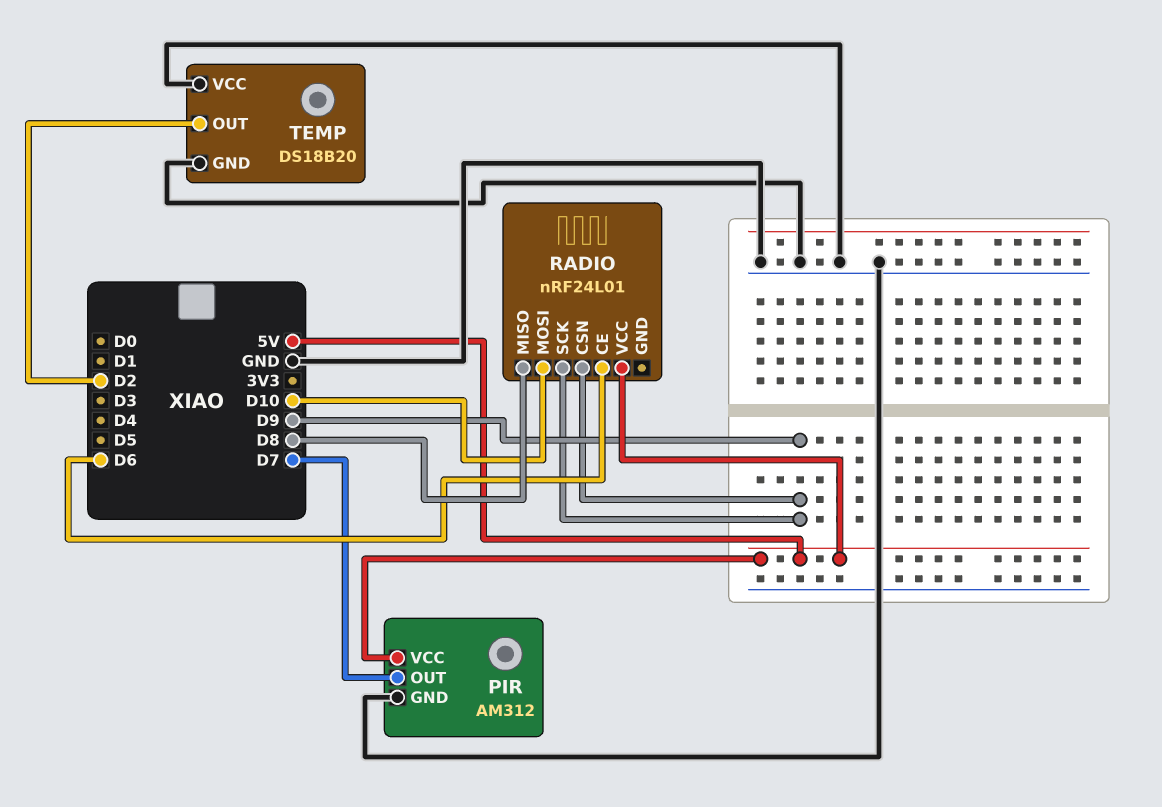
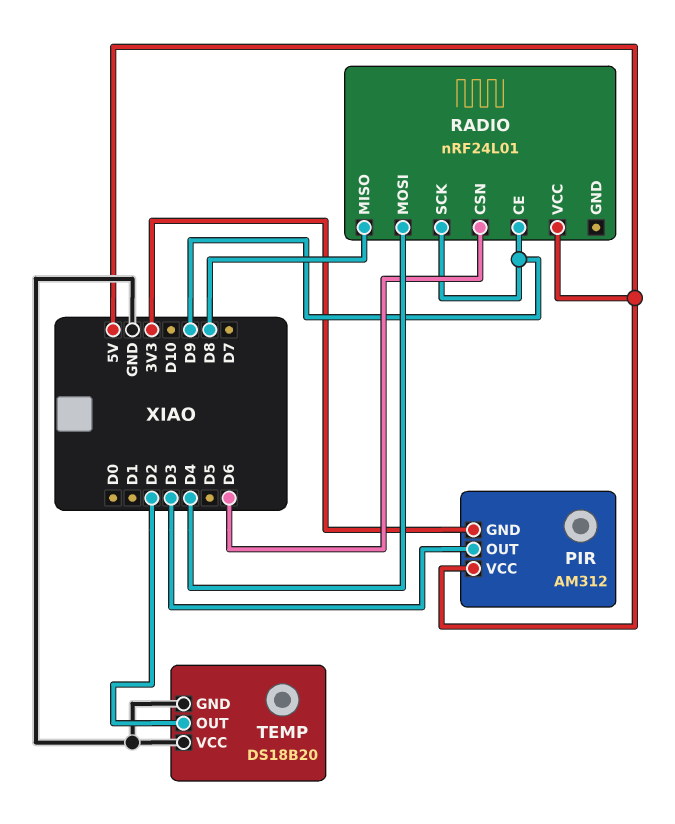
PIR pin GND: GND -> 3V3
PIR pin OUT: D7 -> D3
RADIO pin CE: D6 -> D9
RADIO pin CSN: D9 -> D6
RADIO pin MOSI: D10 -> D4

